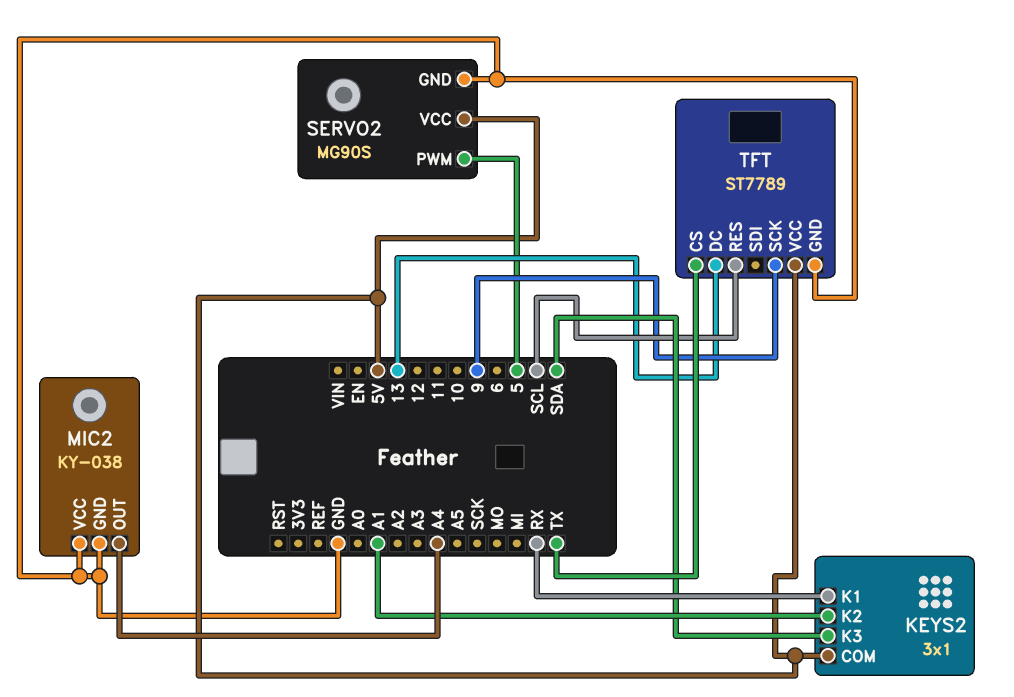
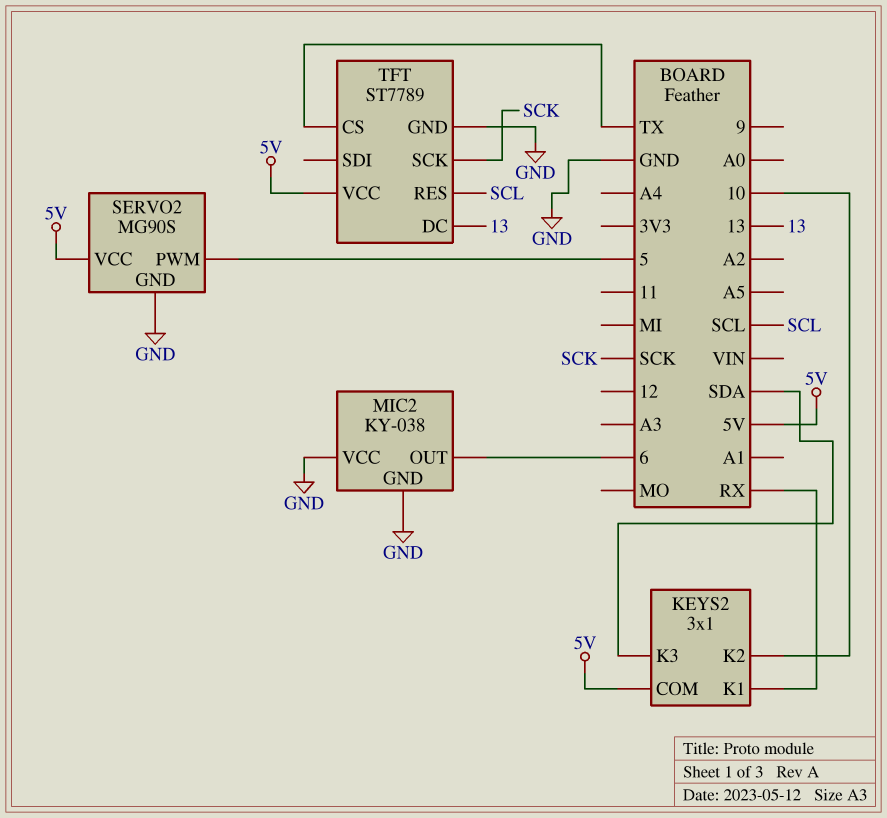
KEYS2 pin K2: A1 -> 10
MIC2 pin OUT: A4 -> 6
TFT pin SCK: 9 -> SCK

